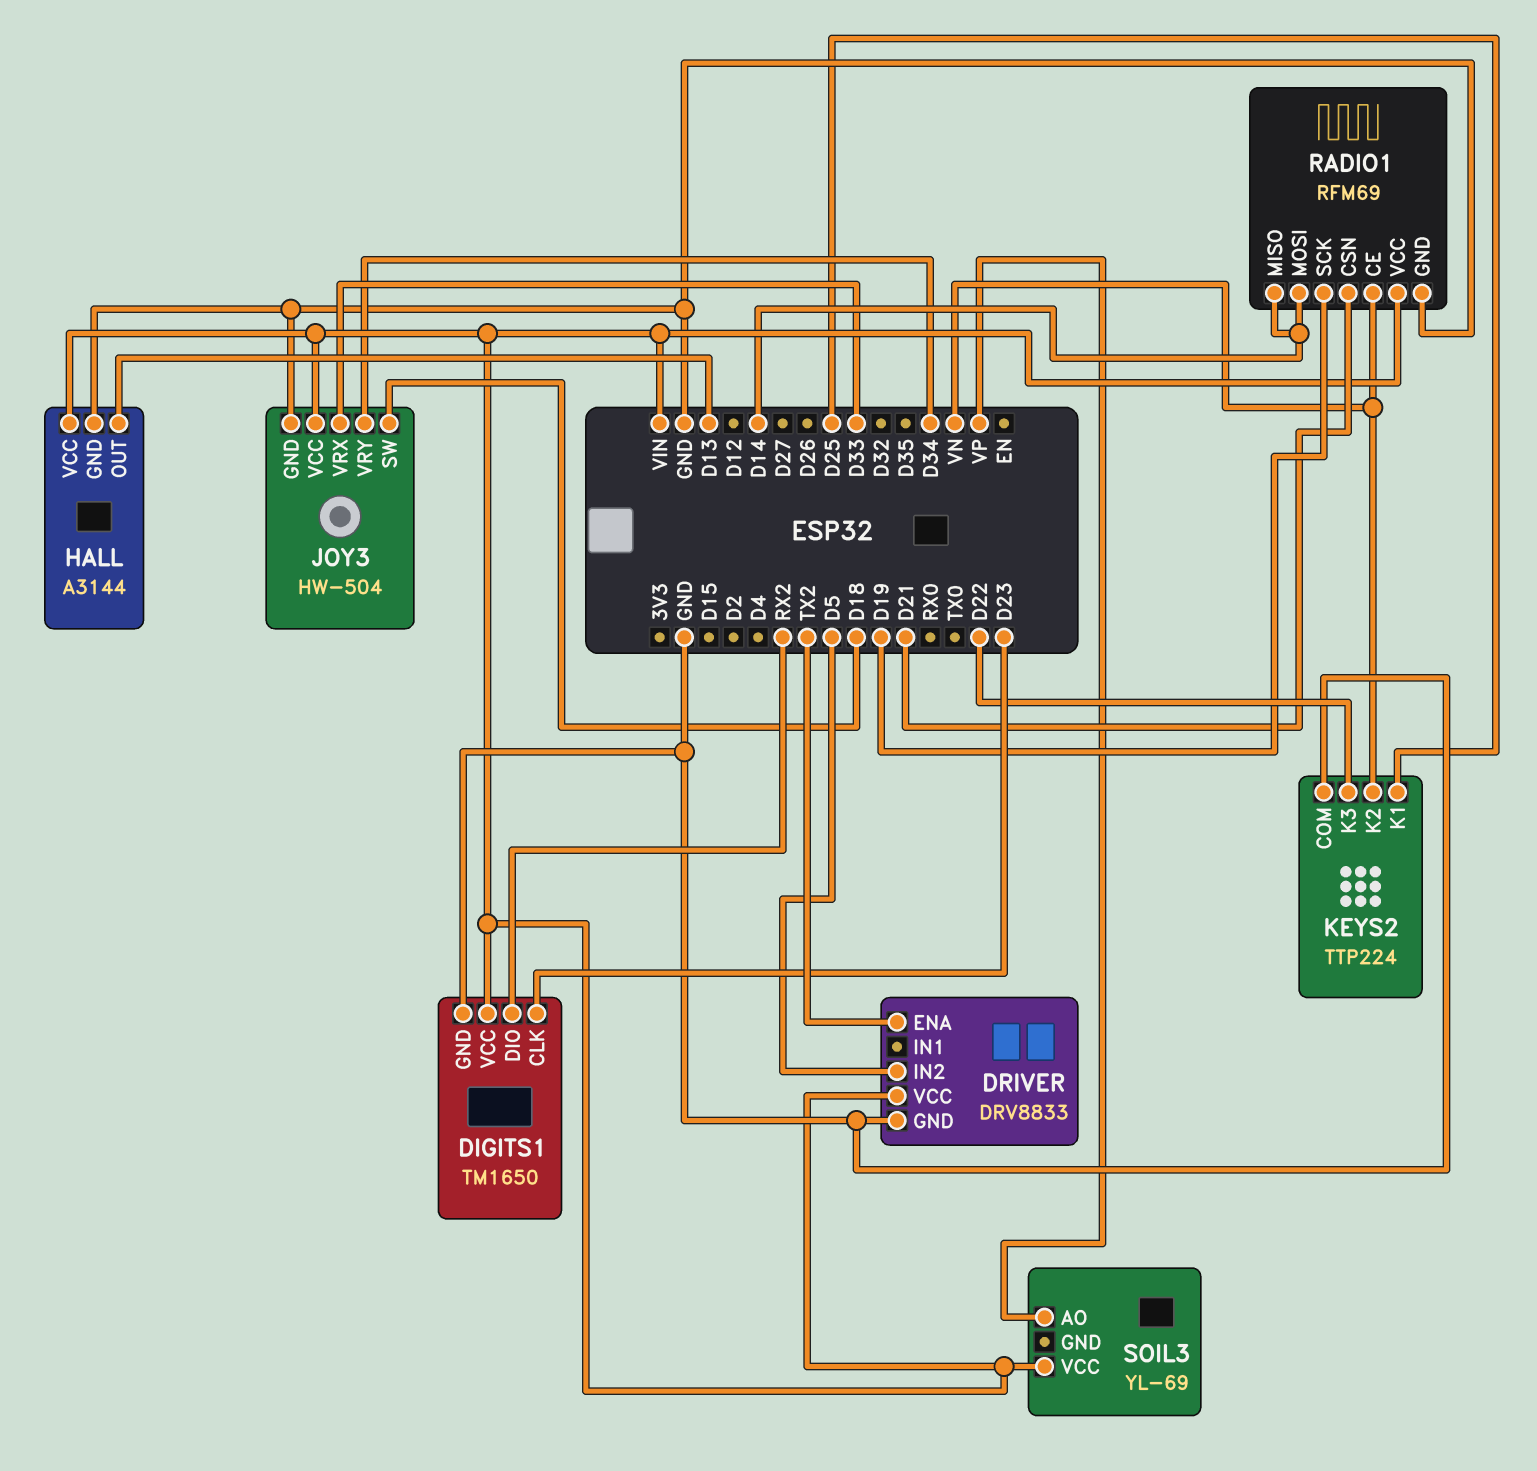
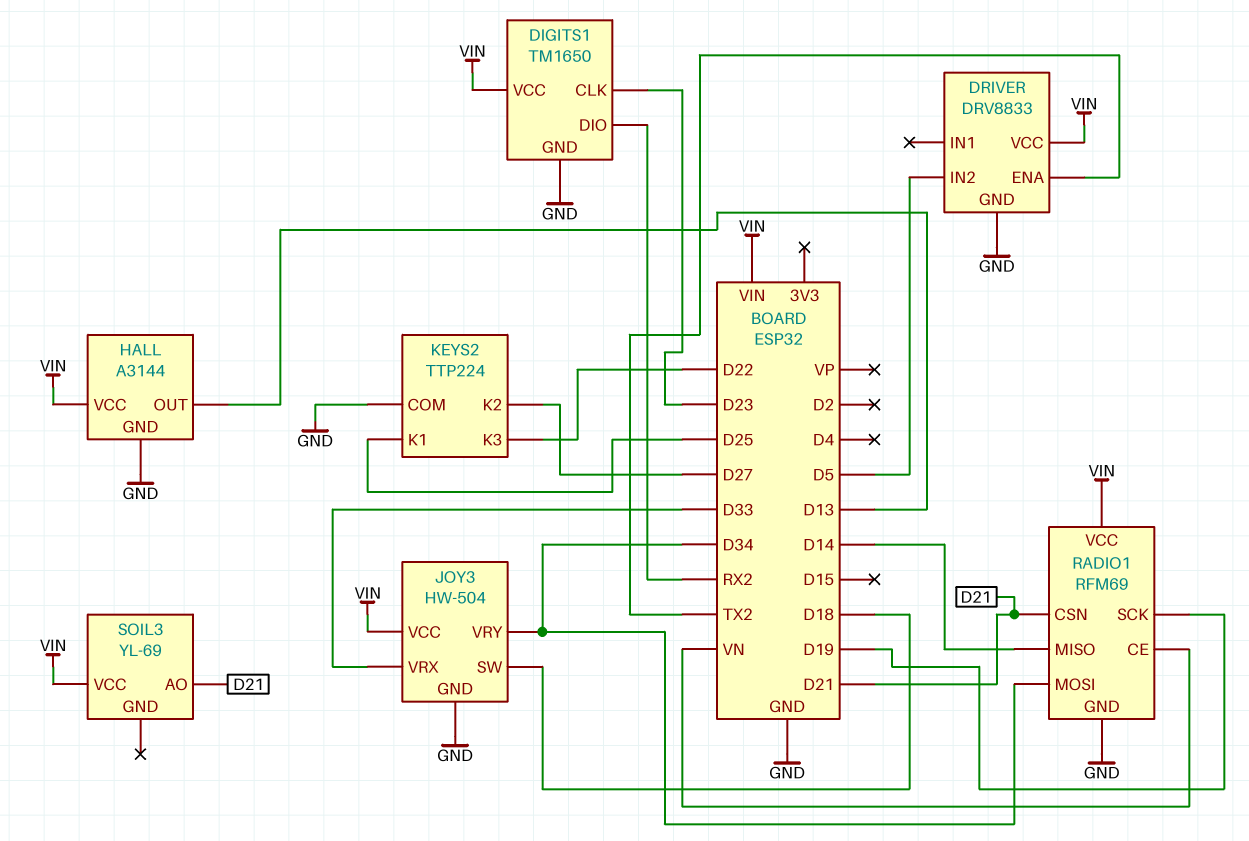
KEYS2 pin K2: VN -> D27
RADIO1 pin MOSI: D14 -> D34
SOIL3 pin AO: VP -> D21

